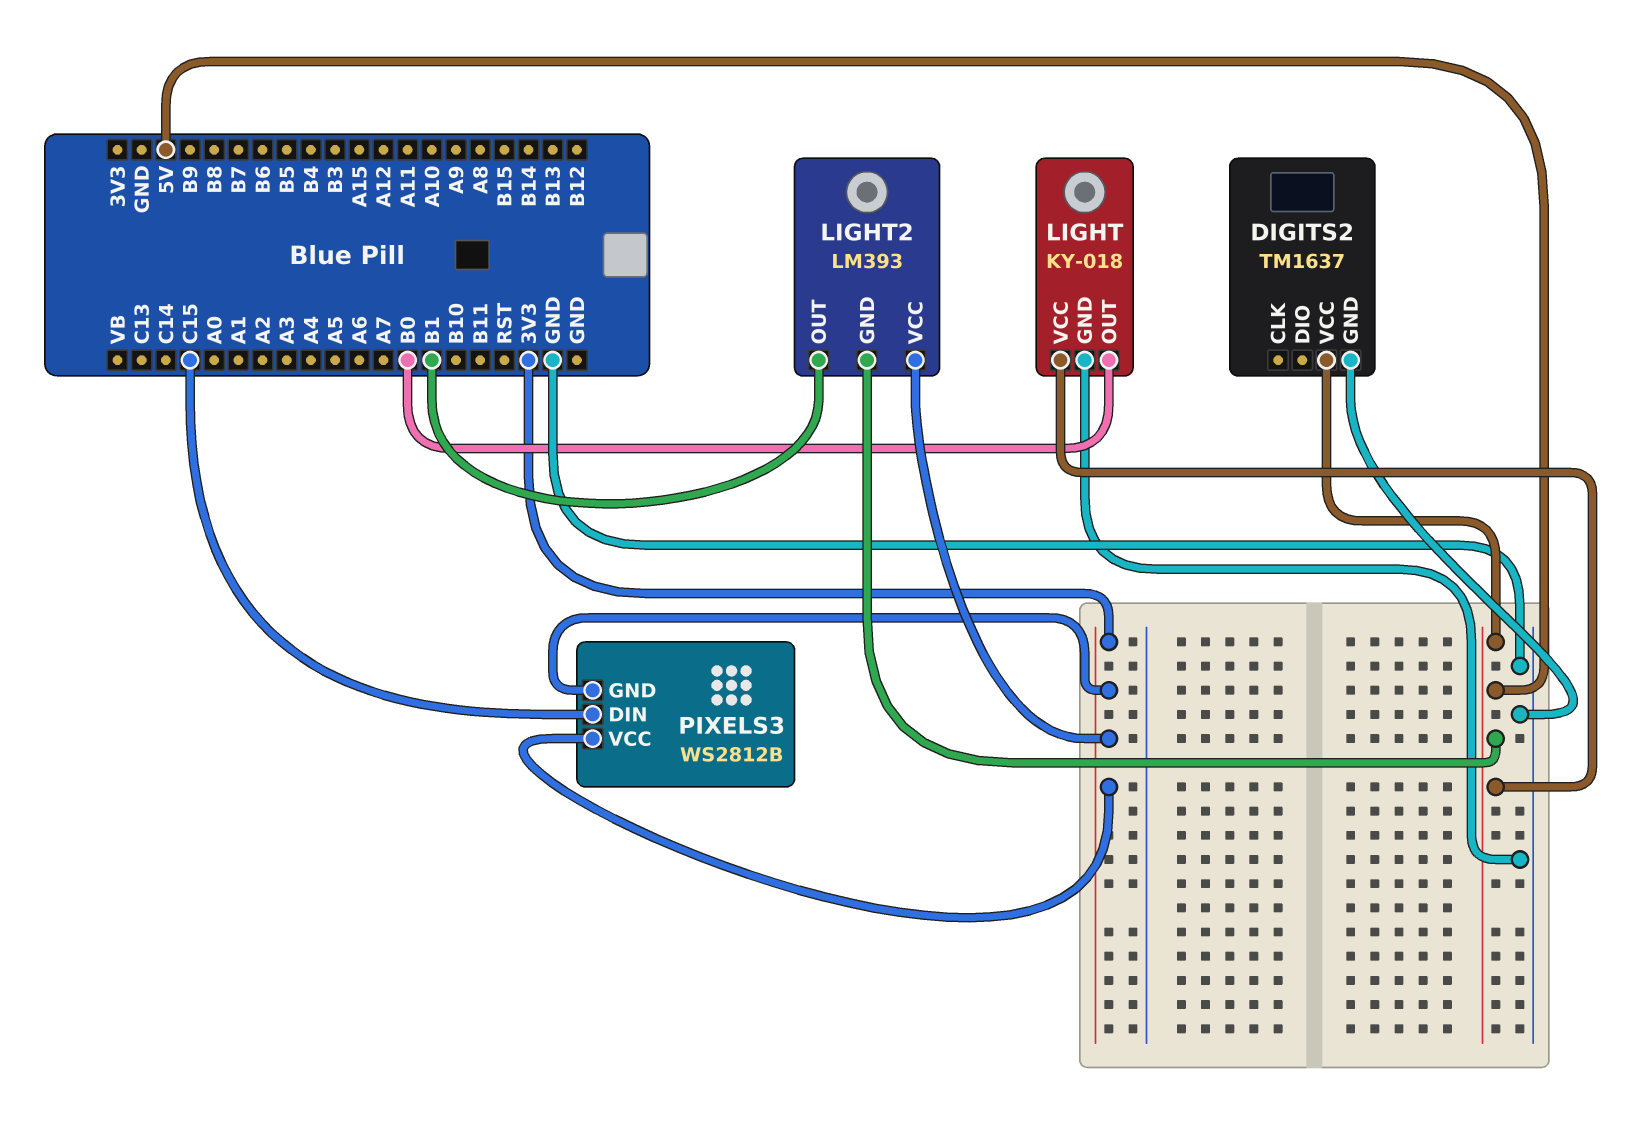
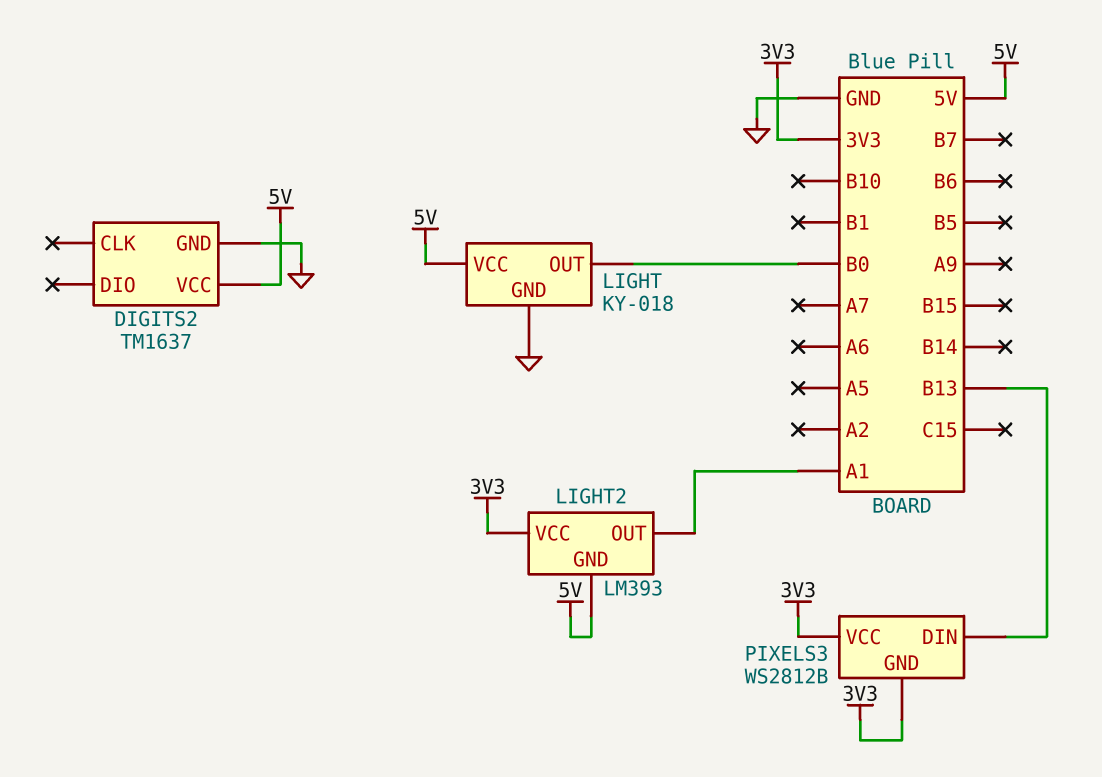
LIGHT2 pin OUT: B1 -> A1
PIXELS3 pin DIN: C15 -> B13

